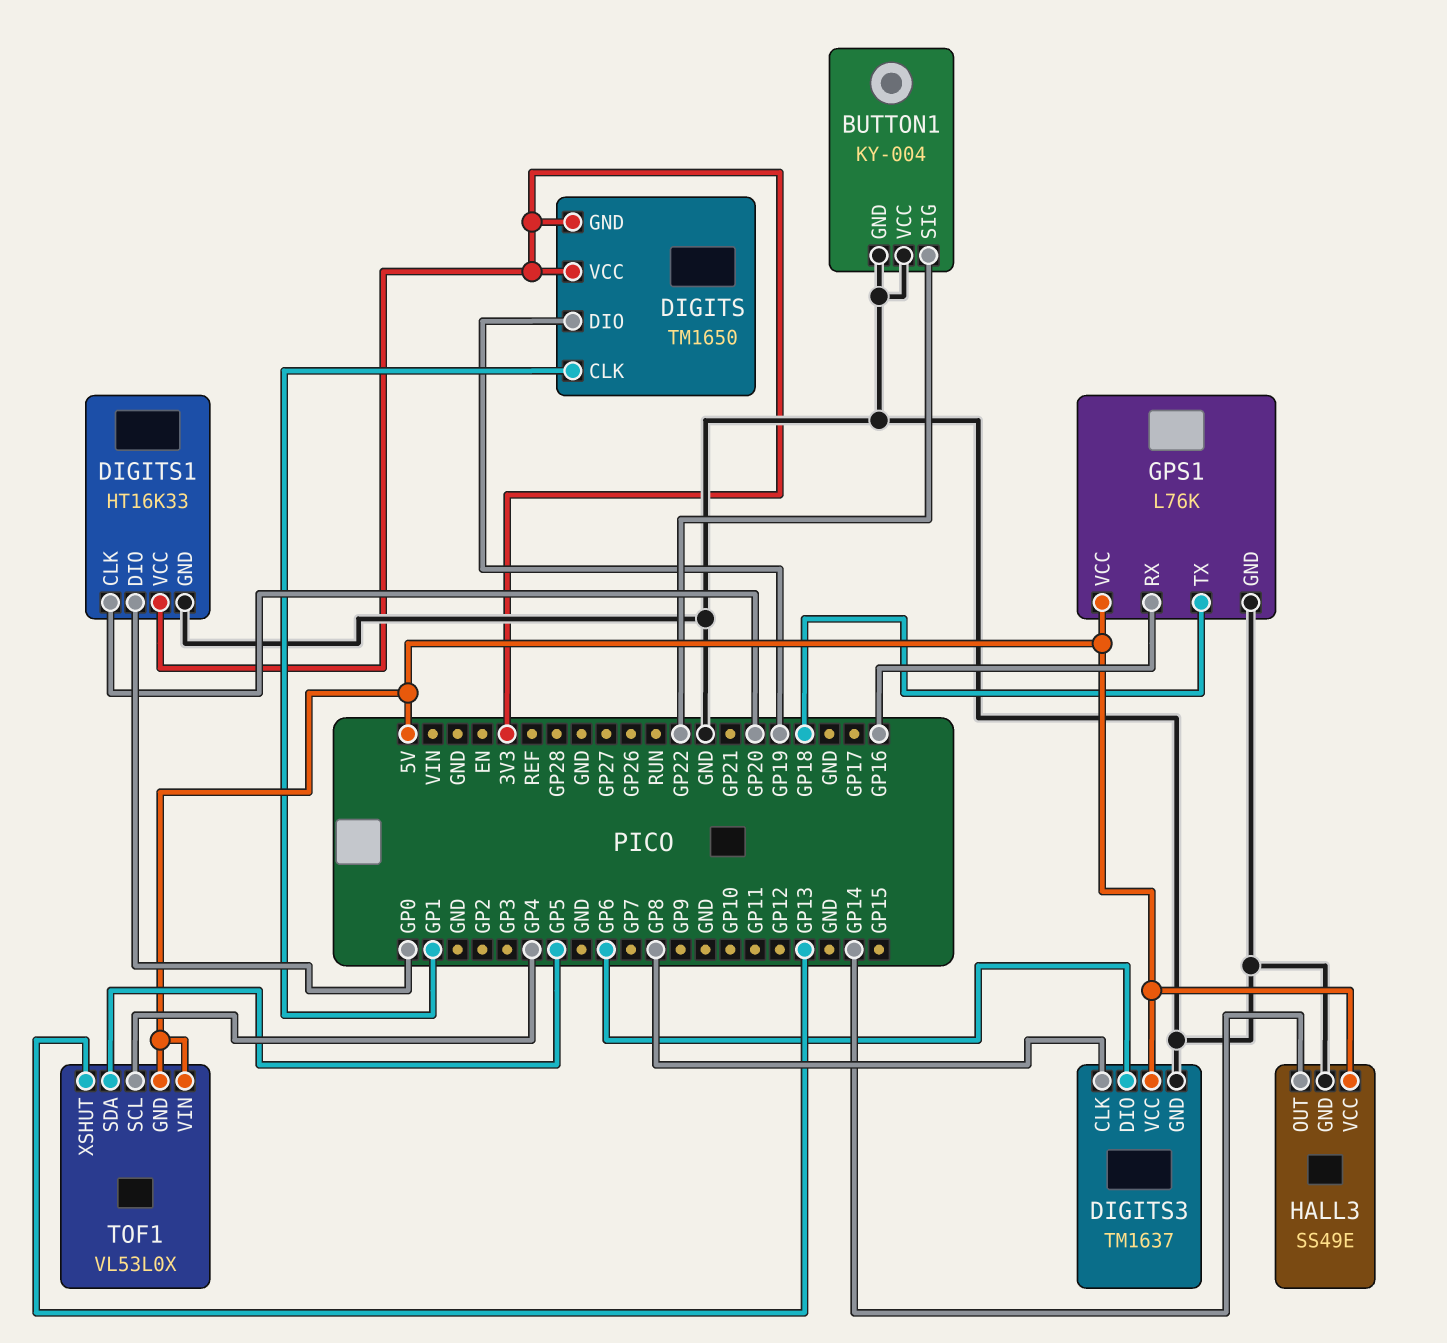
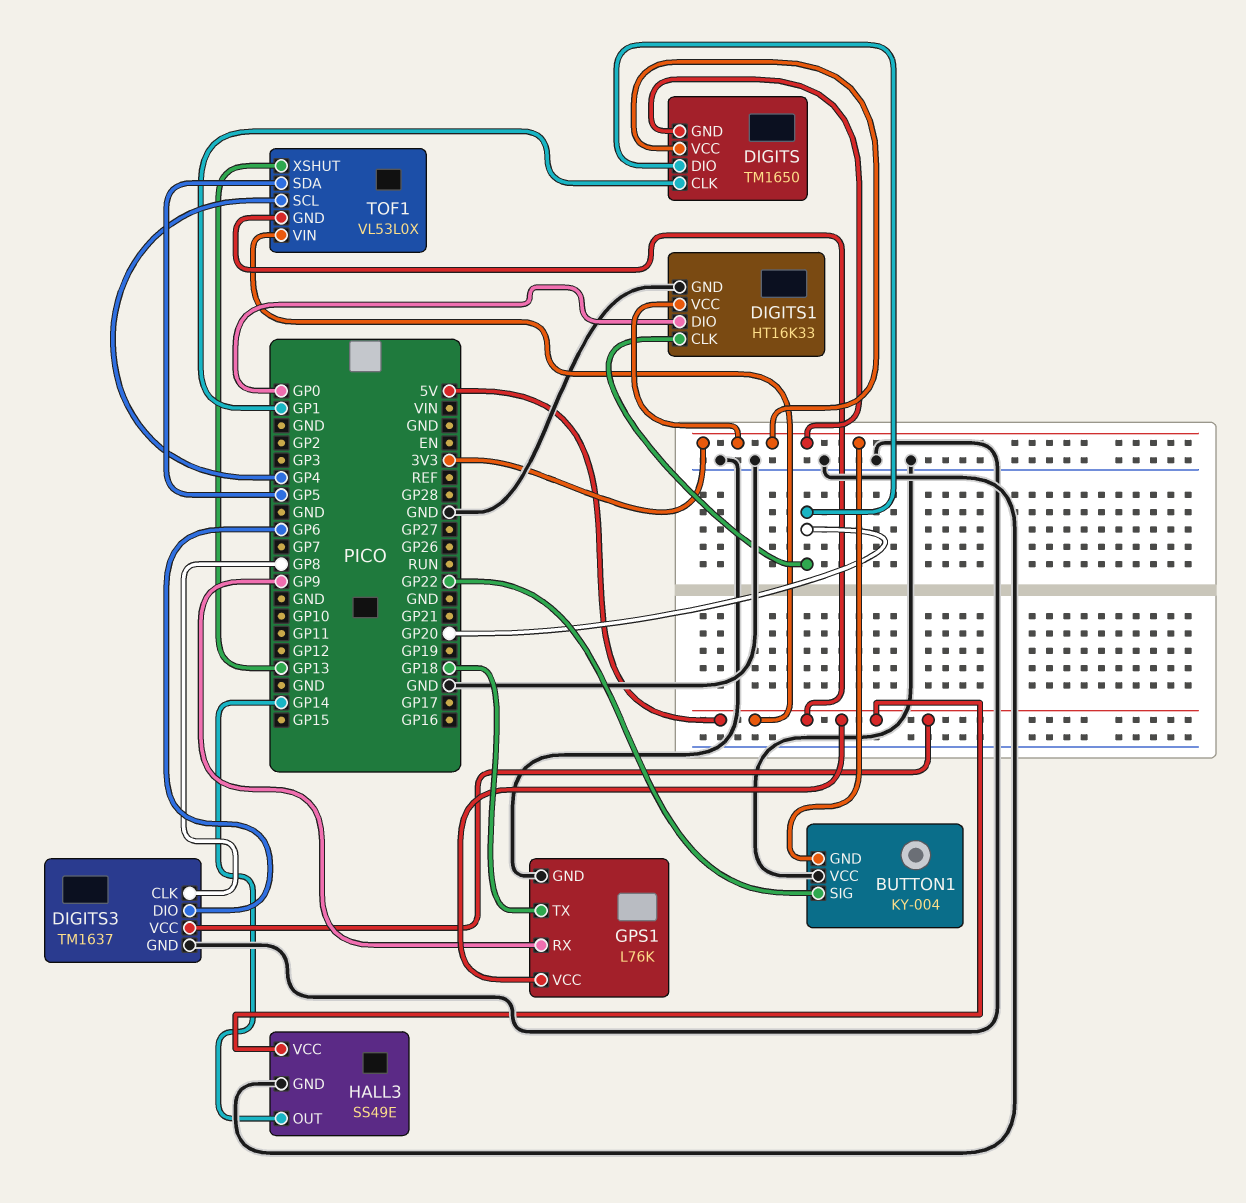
BUTTON1 pin GND: GND -> 3V3
DIGITS pin DIO: GP19 -> GP20
GPS1 pin RX: GP16 -> GP9

